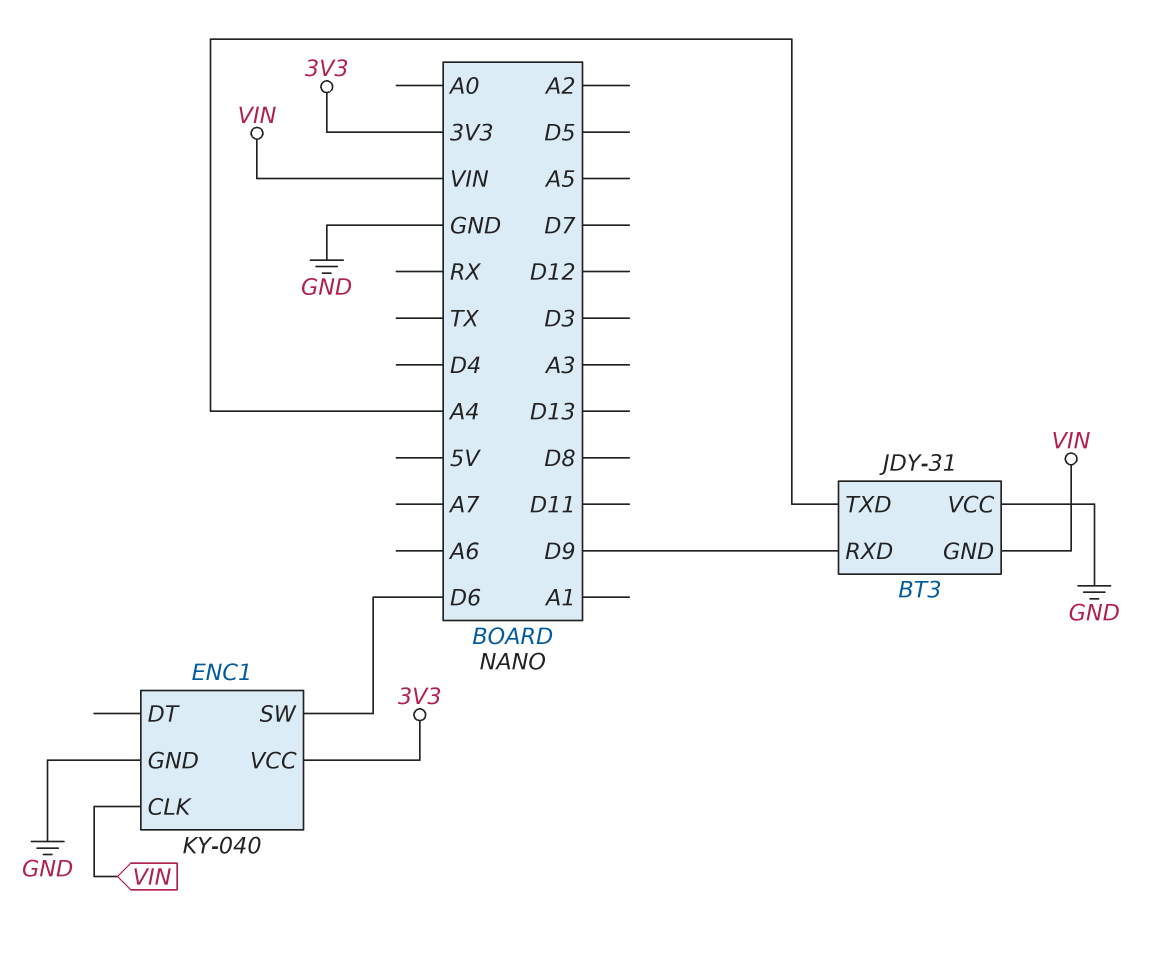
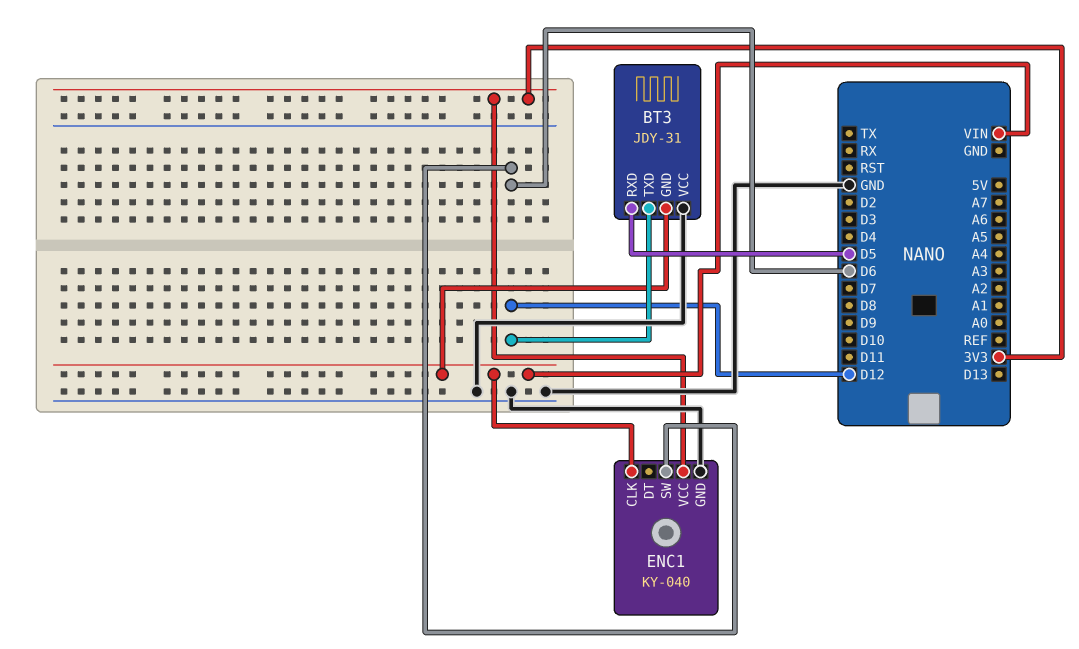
BT3 pin RXD: D9 -> D5
BT3 pin TXD: A4 -> D12

